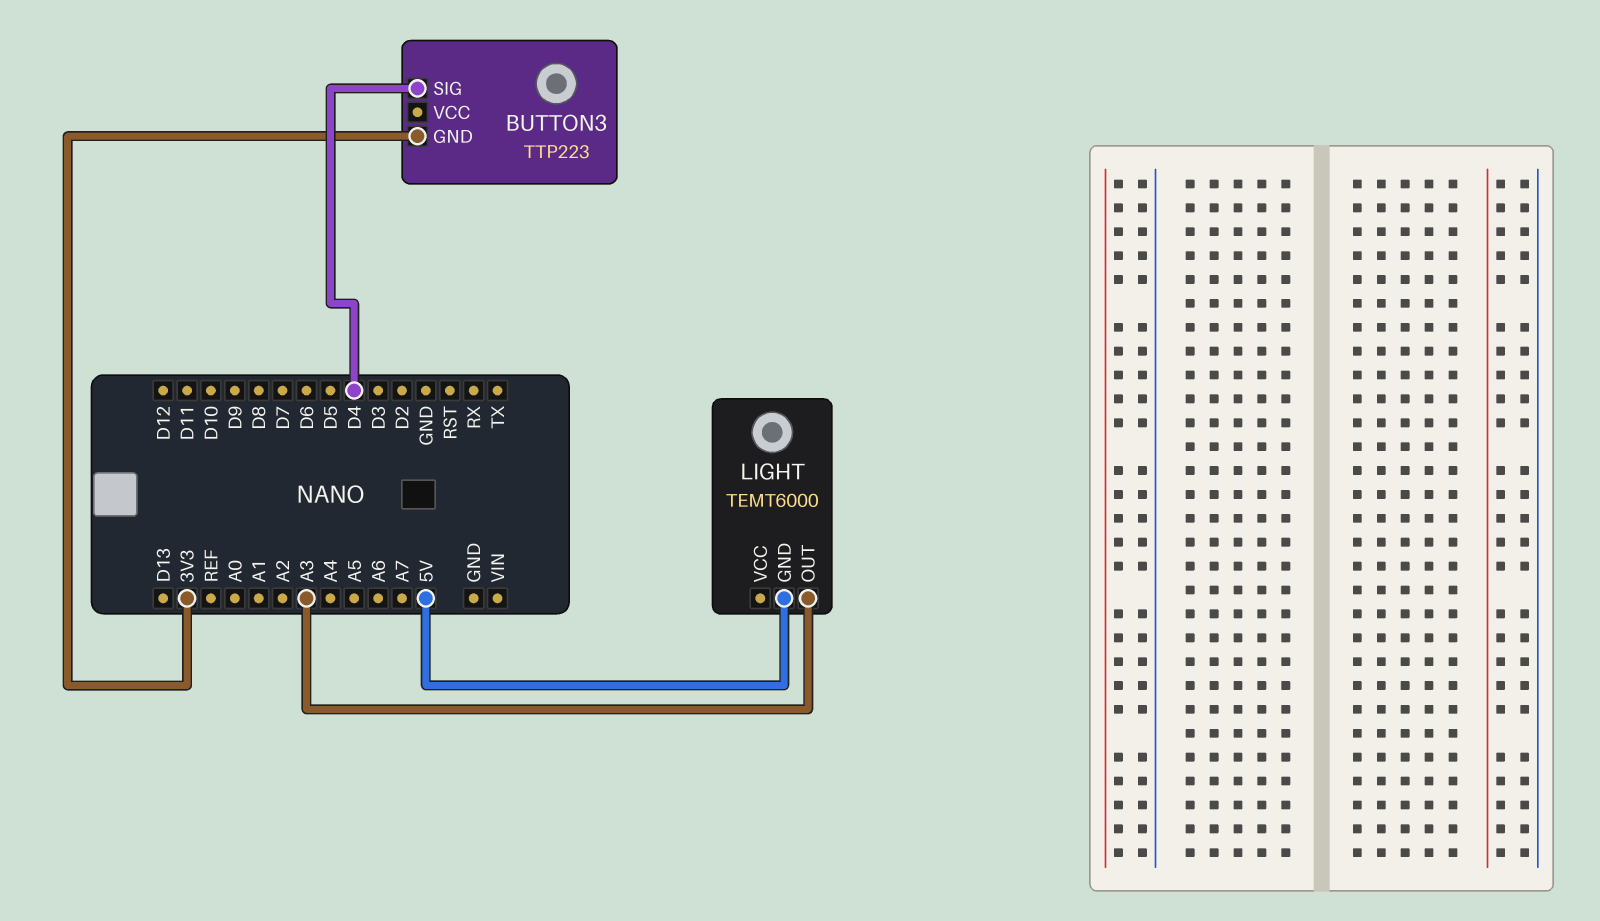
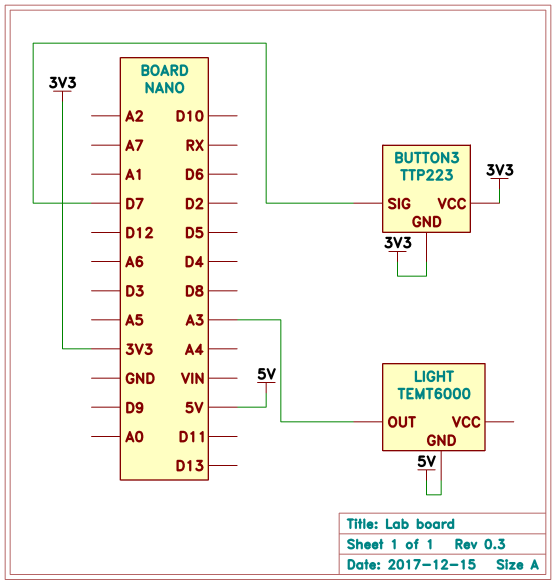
BUTTON3 pin SIG: D4 -> D7
BUTTON3 pin VCC: none -> 3V3

